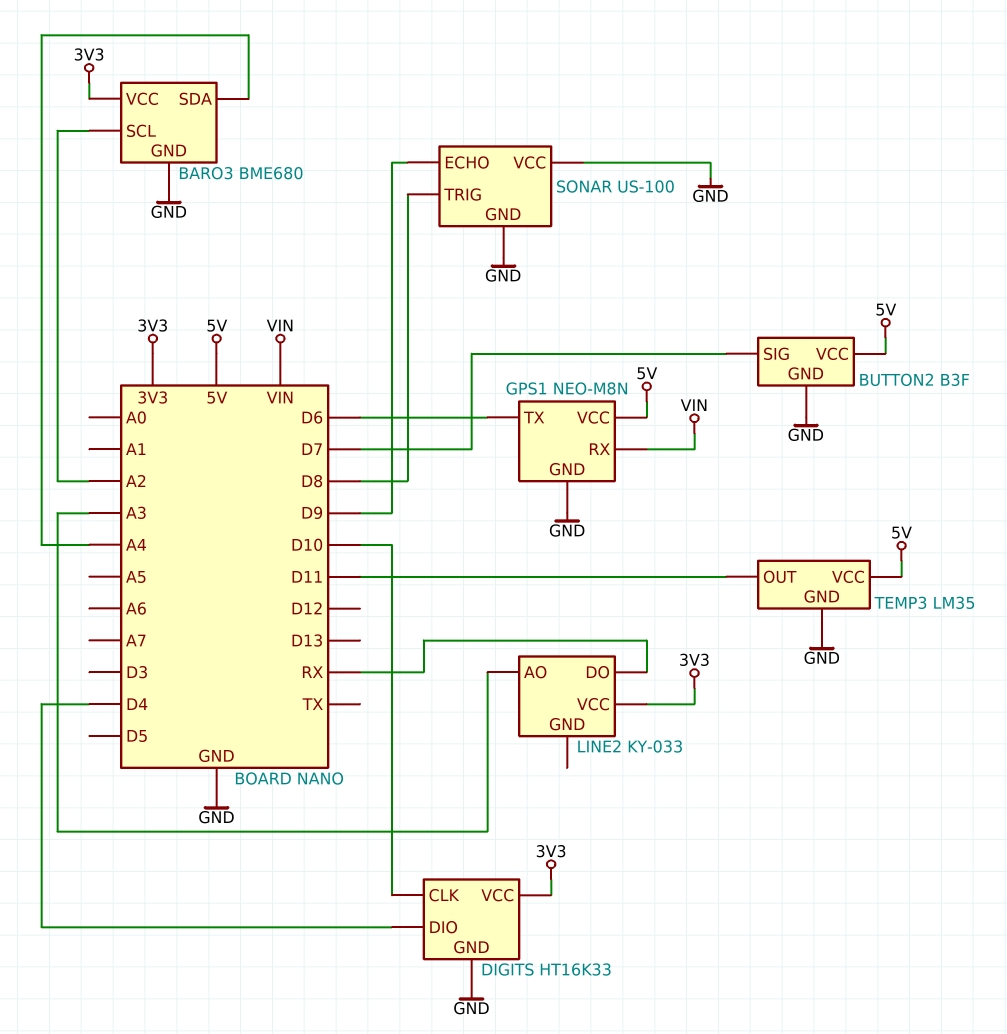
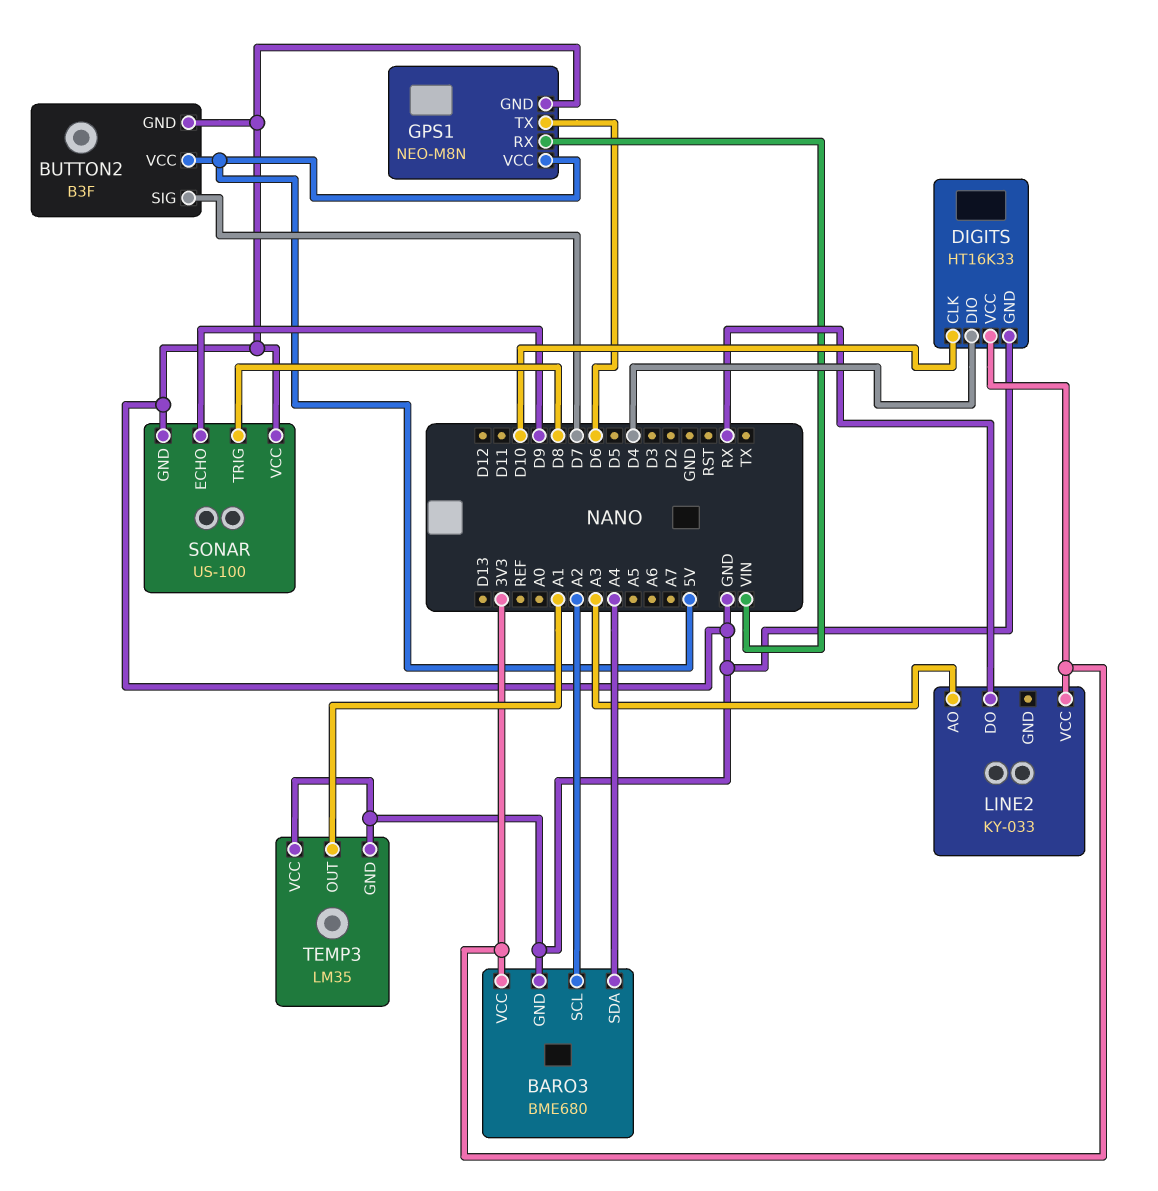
TEMP3 pin OUT: D11 -> A1
TEMP3 pin VCC: 5V -> GND

